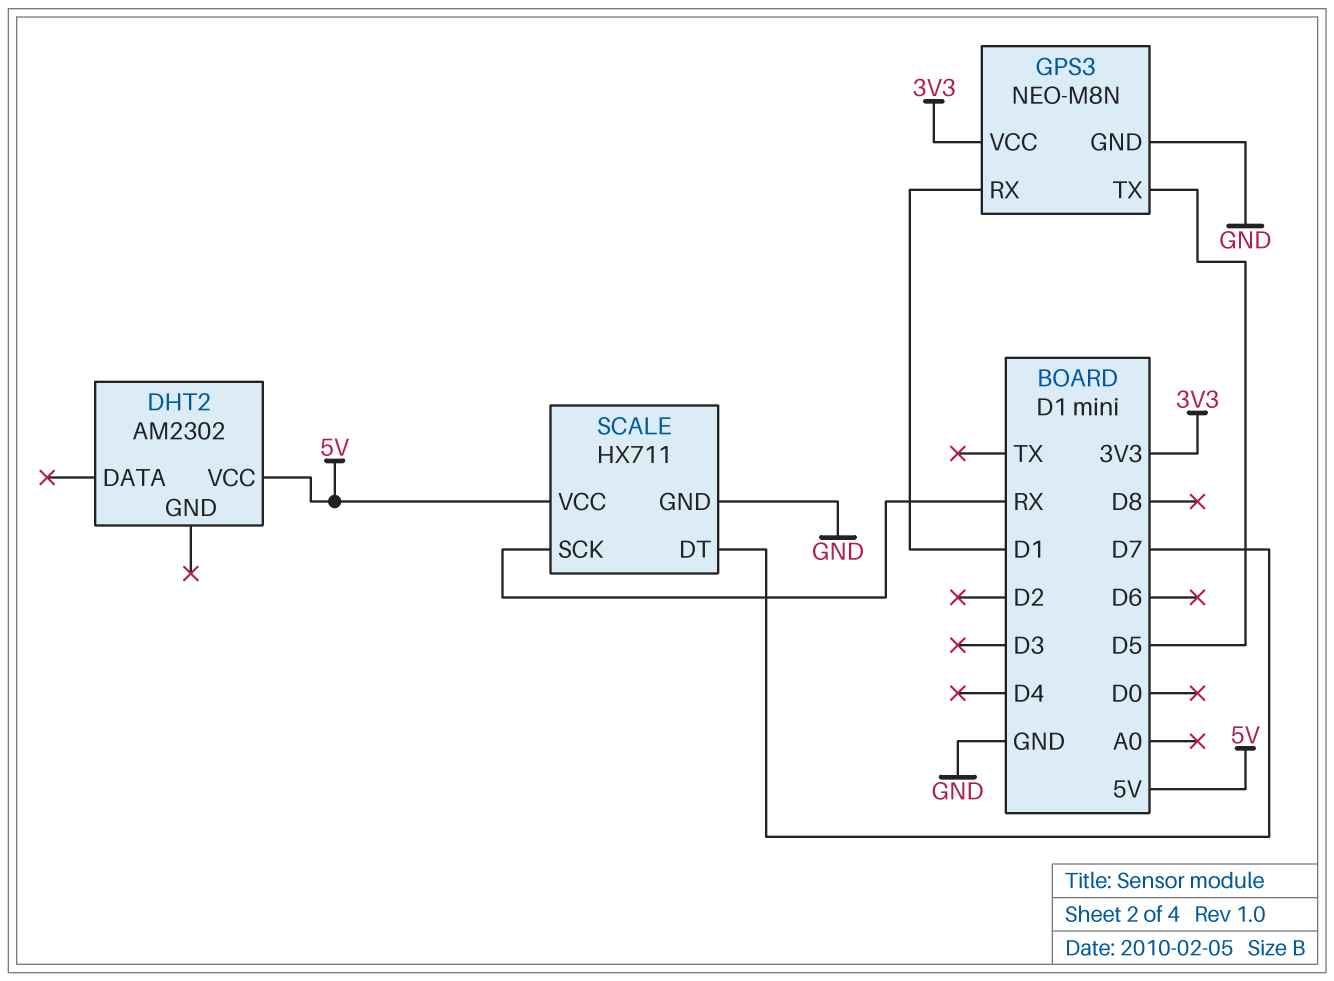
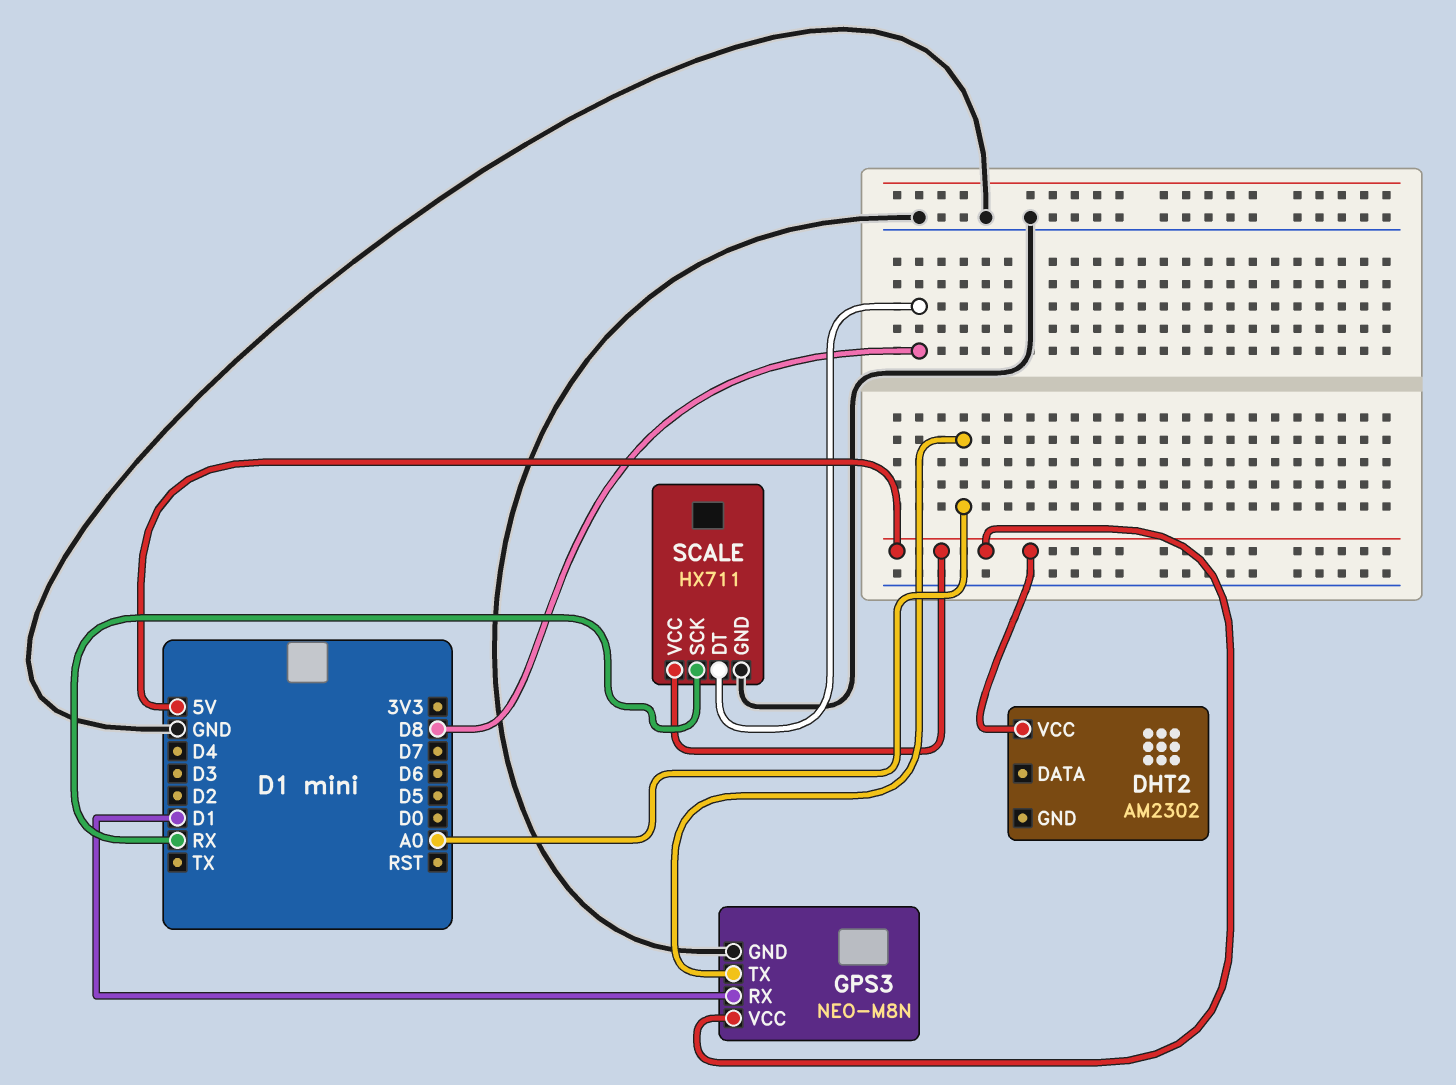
GPS3 pin TX: D5 -> A0
GPS3 pin VCC: 3V3 -> 5V
SCALE pin DT: D7 -> D8

